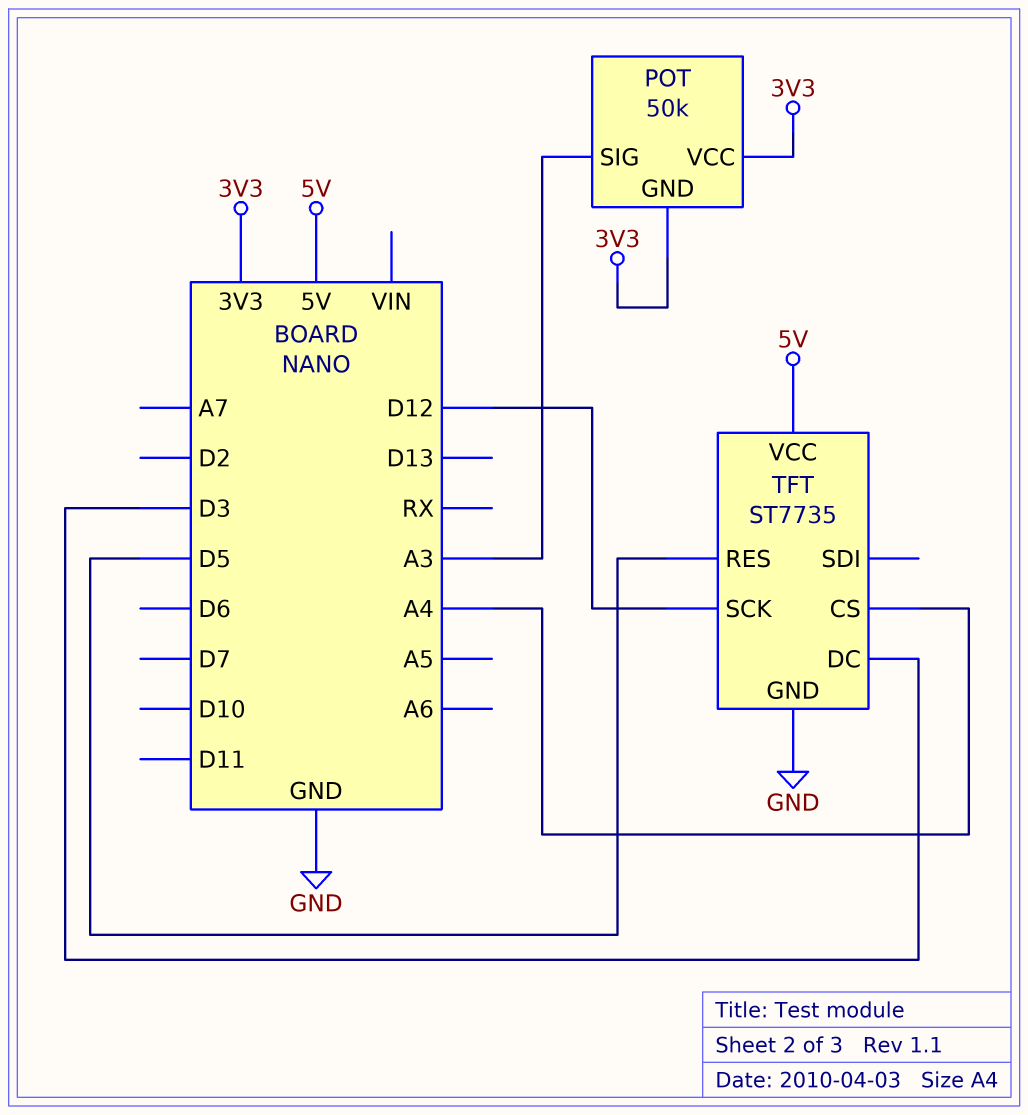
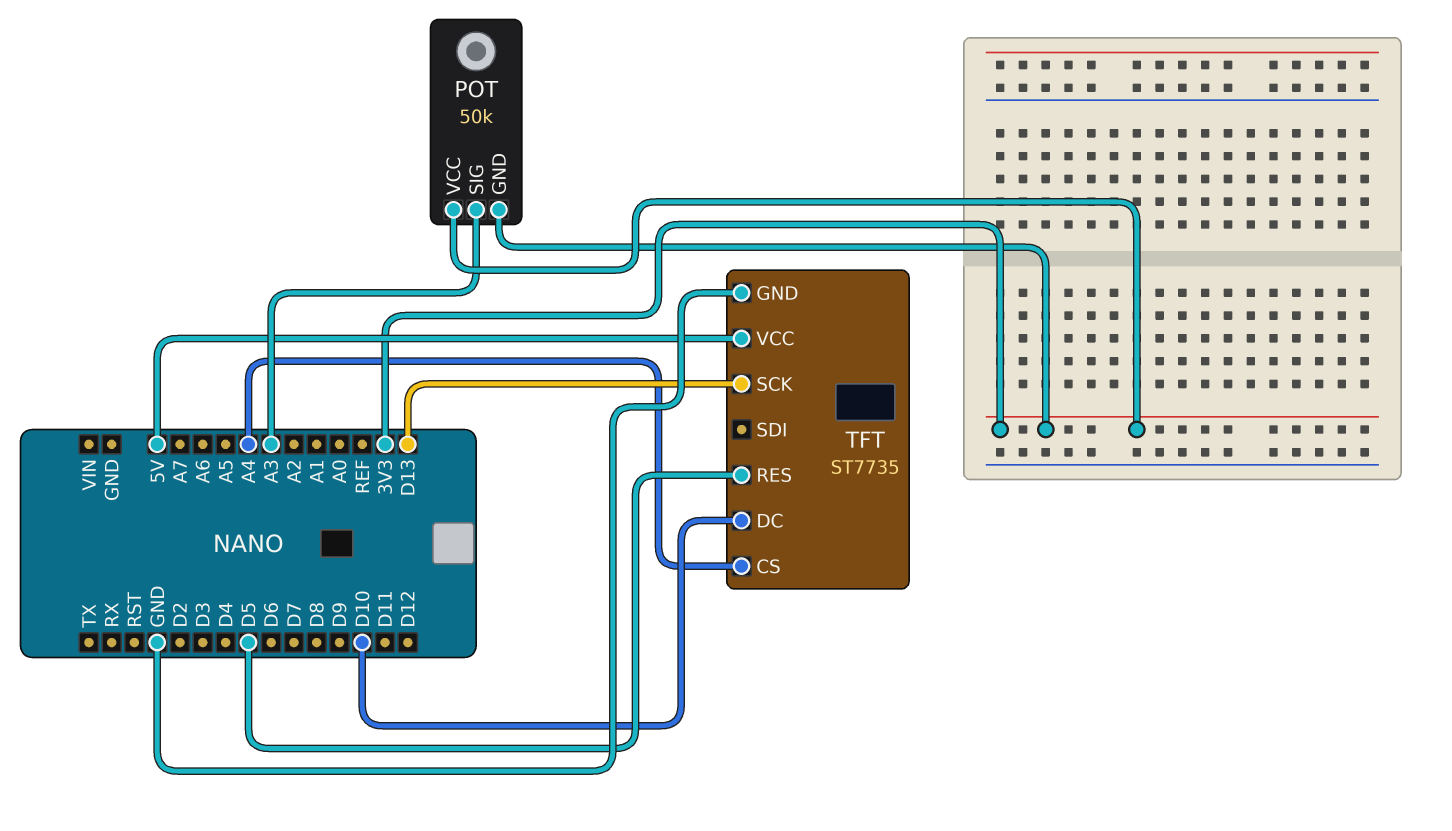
TFT pin DC: D3 -> D10
TFT pin SCK: D12 -> D13

